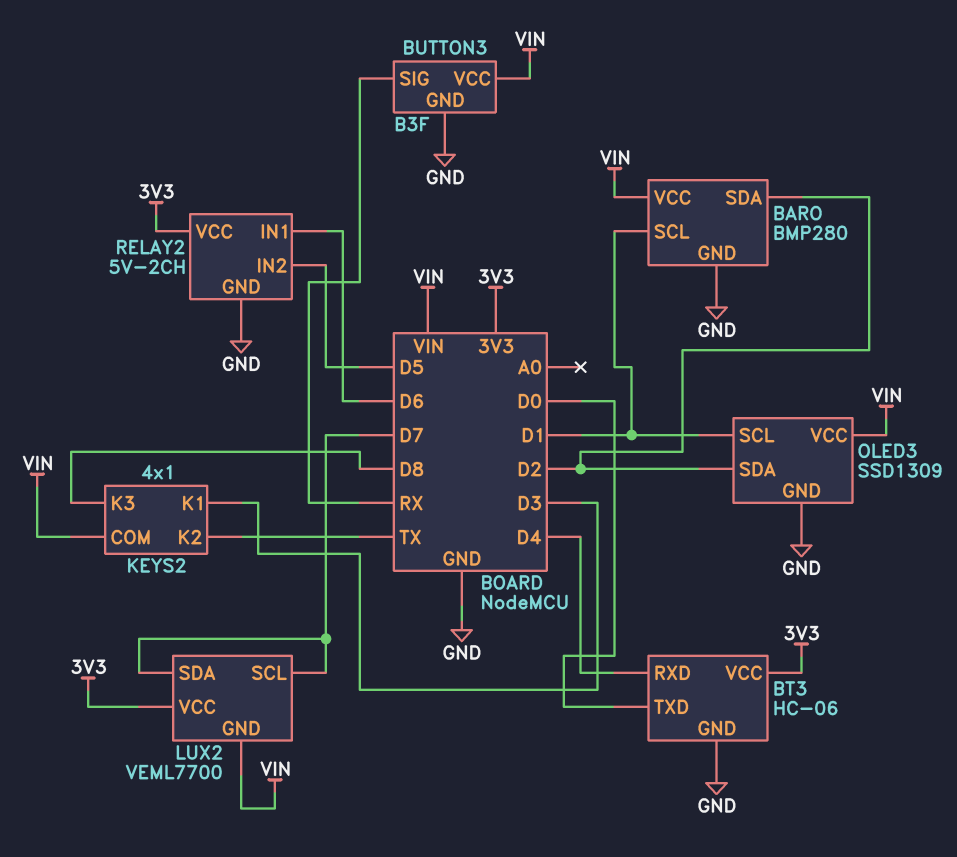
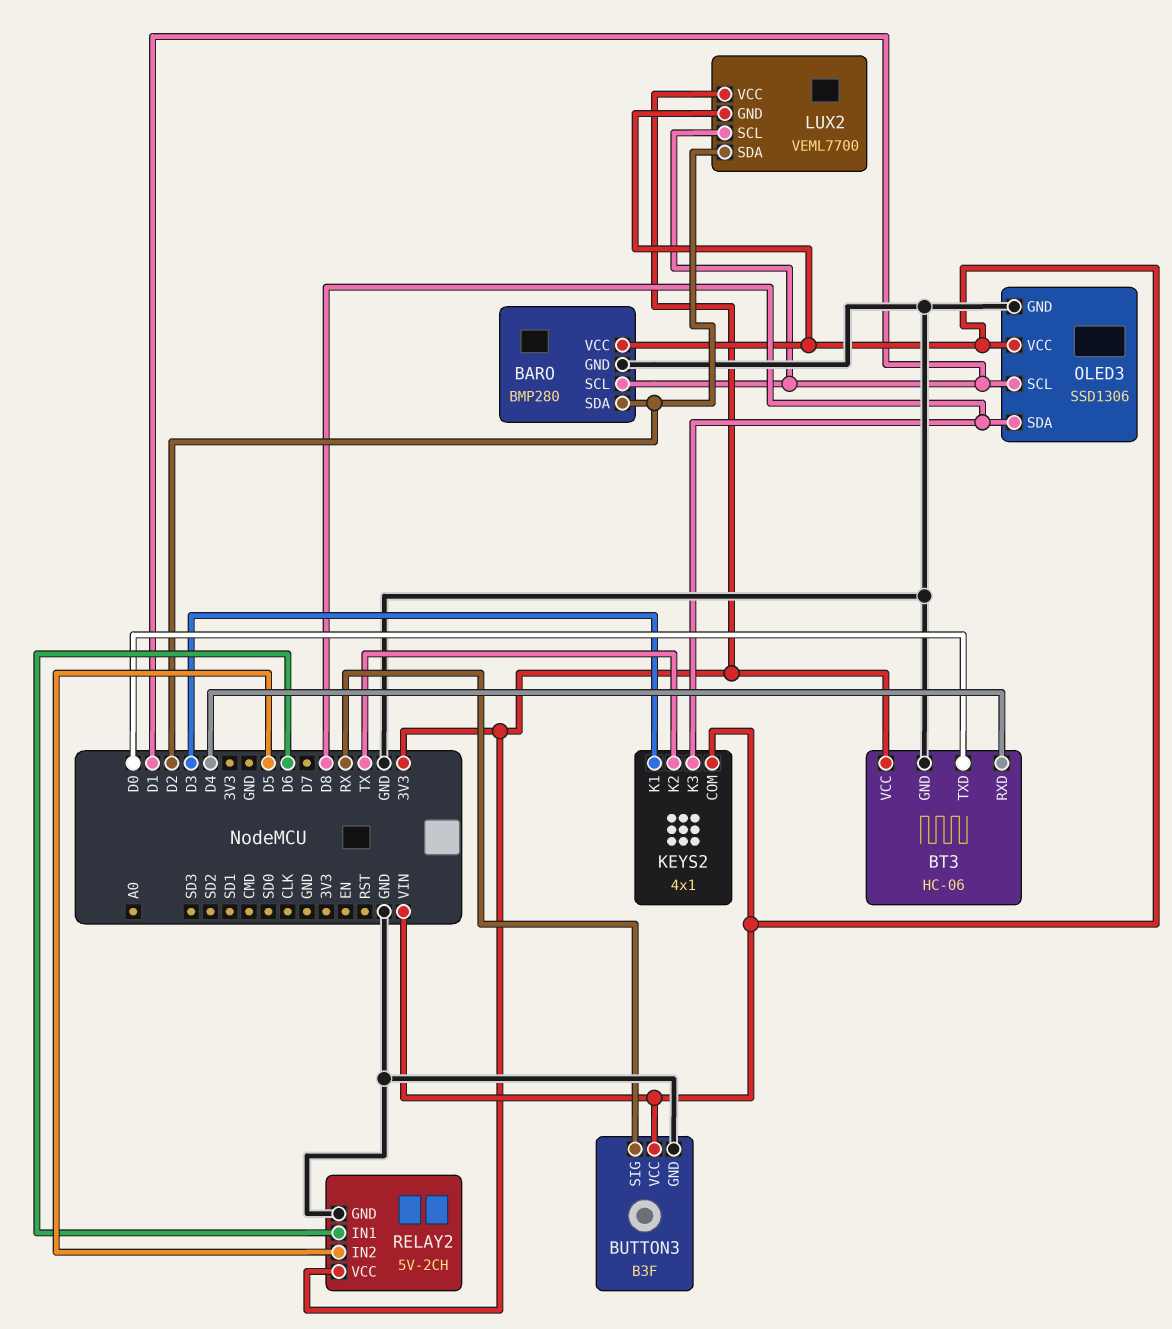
LUX2 pin SCL: D7 -> D1
LUX2 pin SDA: D7 -> D2
OLED3: SSD1309 -> SSD1306
OLED3 pin SDA: D2 -> D8

